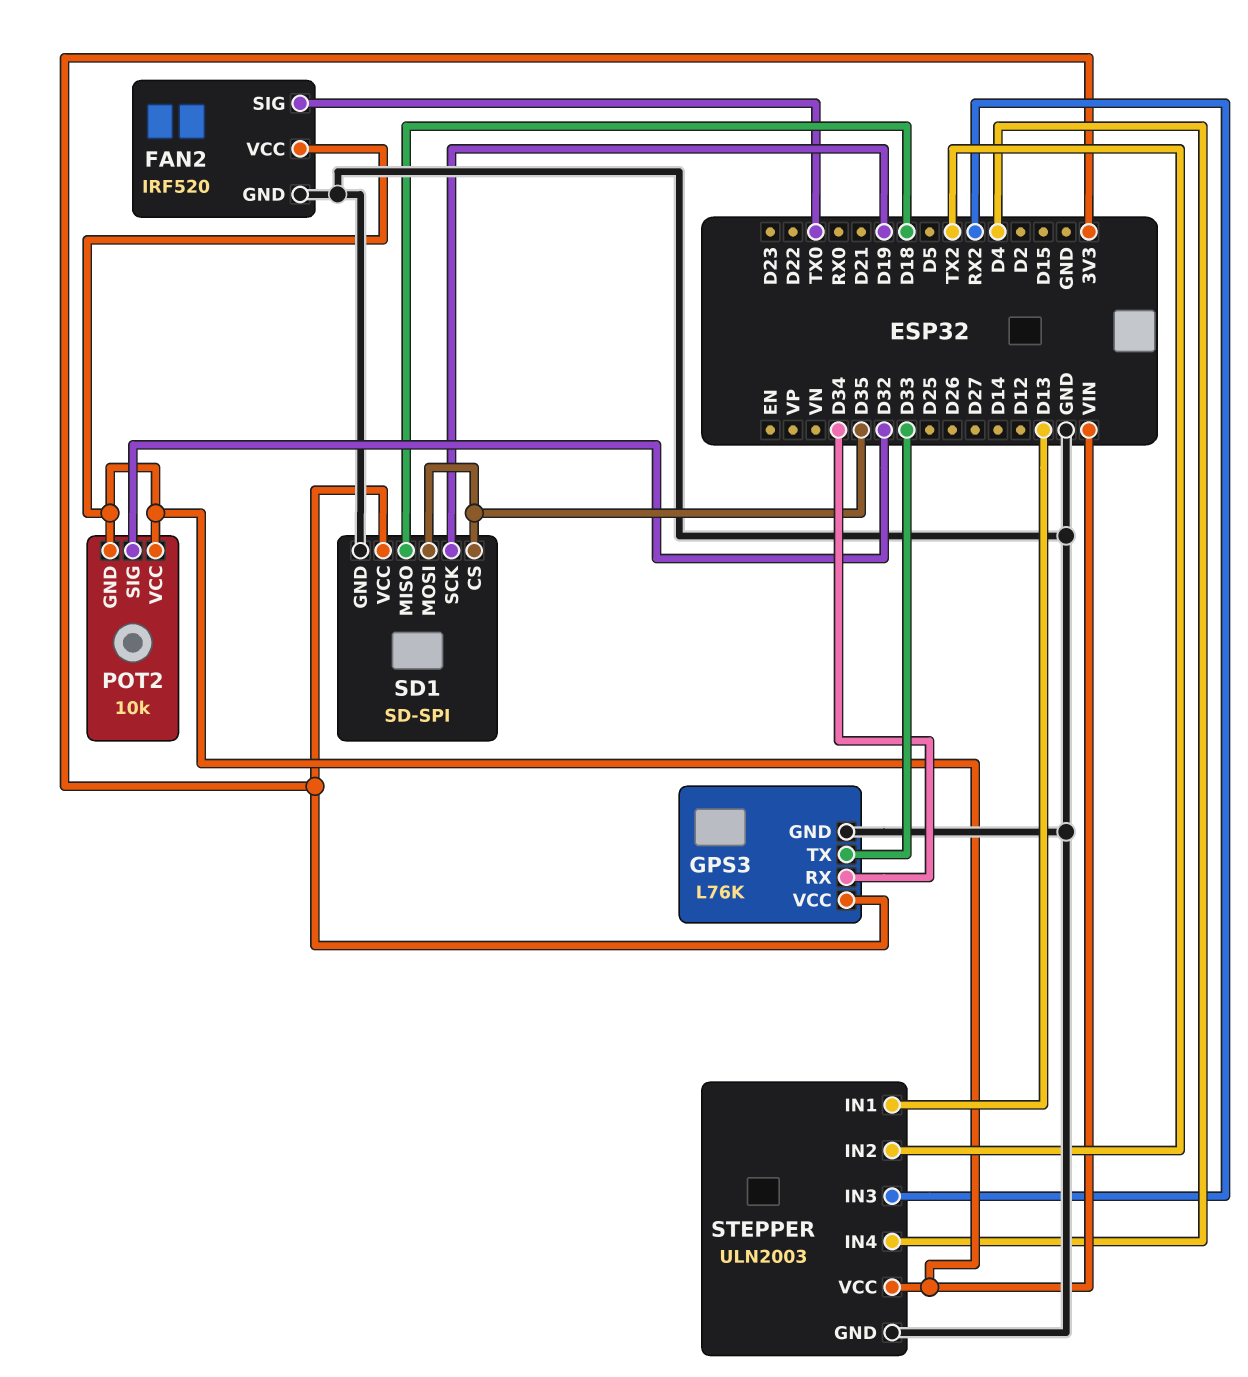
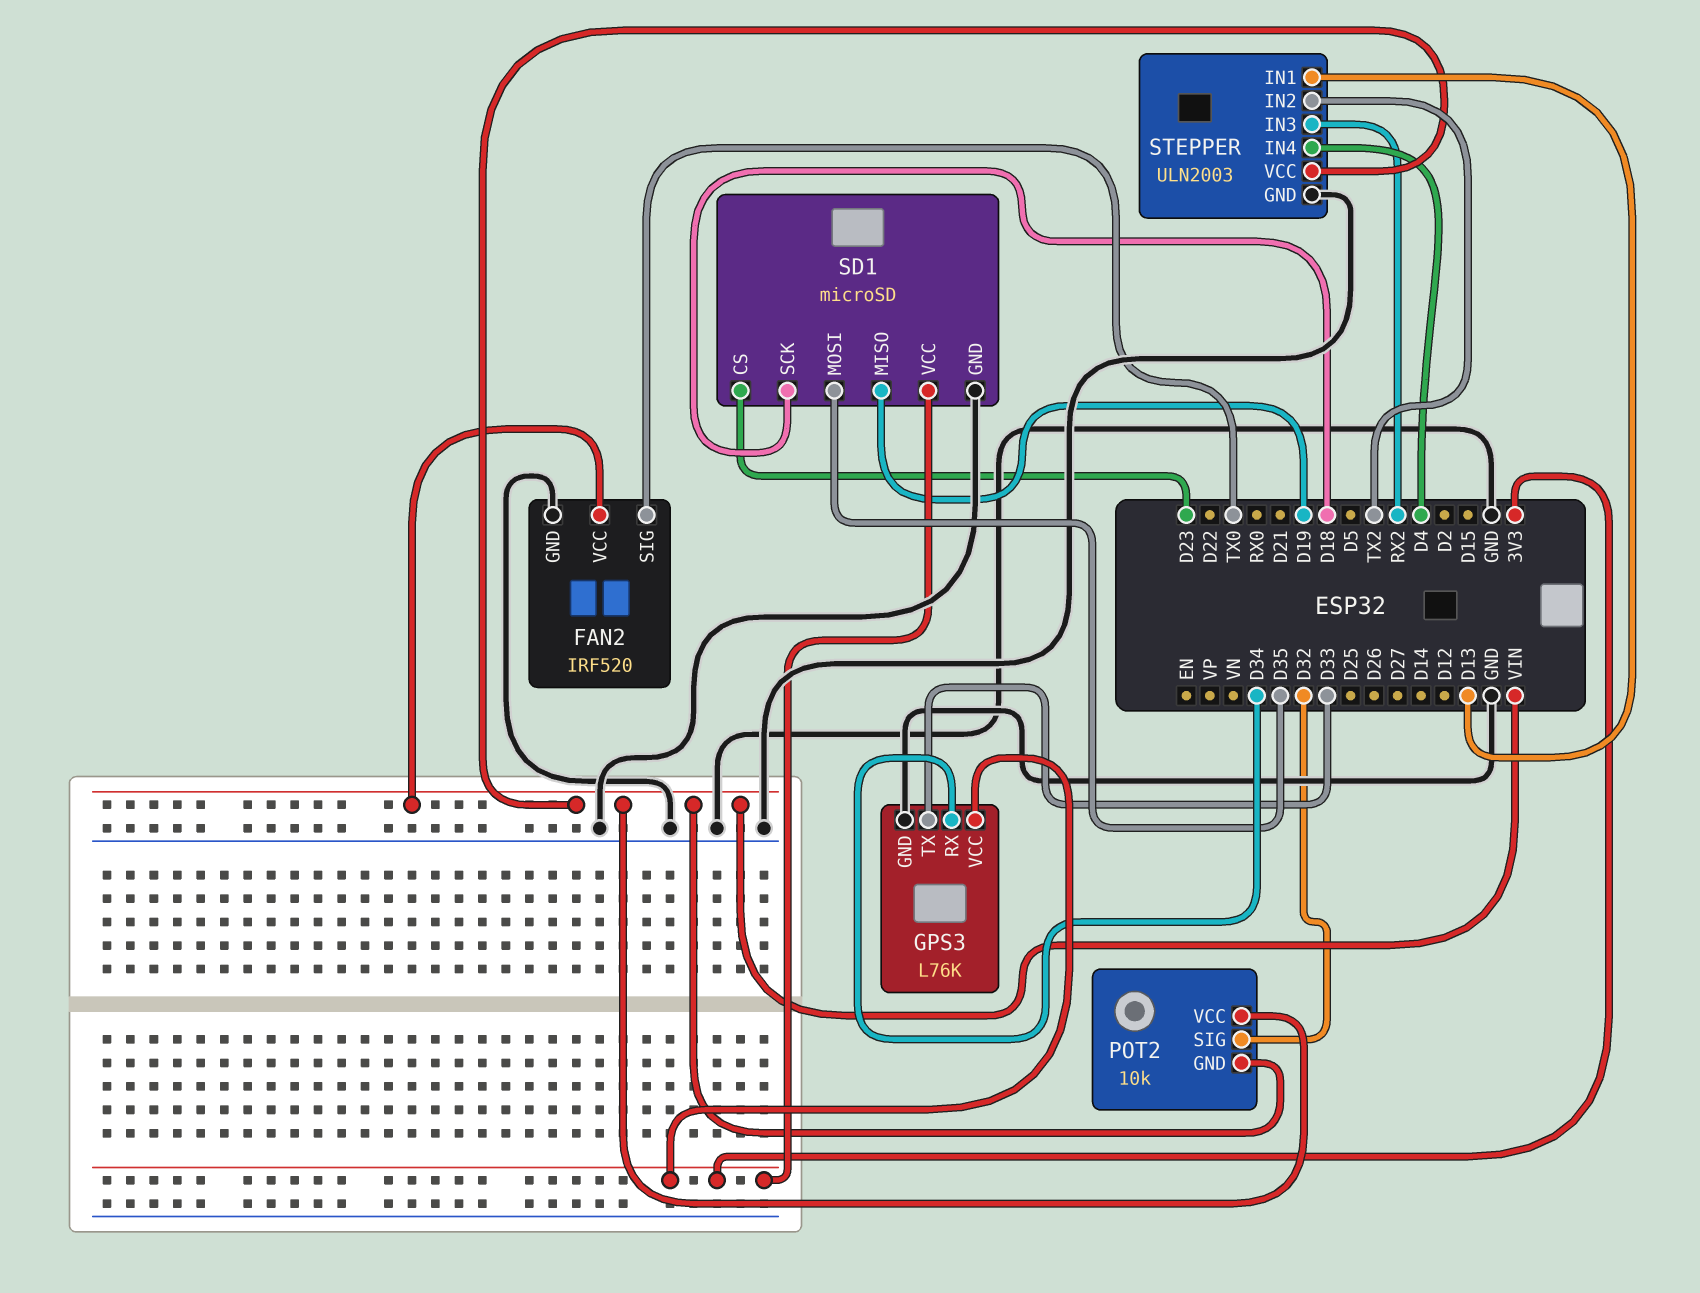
SD1: SD-SPI -> microSD
SD1 pin CS: D35 -> D23
SD1 pin MISO: D18 -> D19
SD1 pin SCK: D19 -> D18

